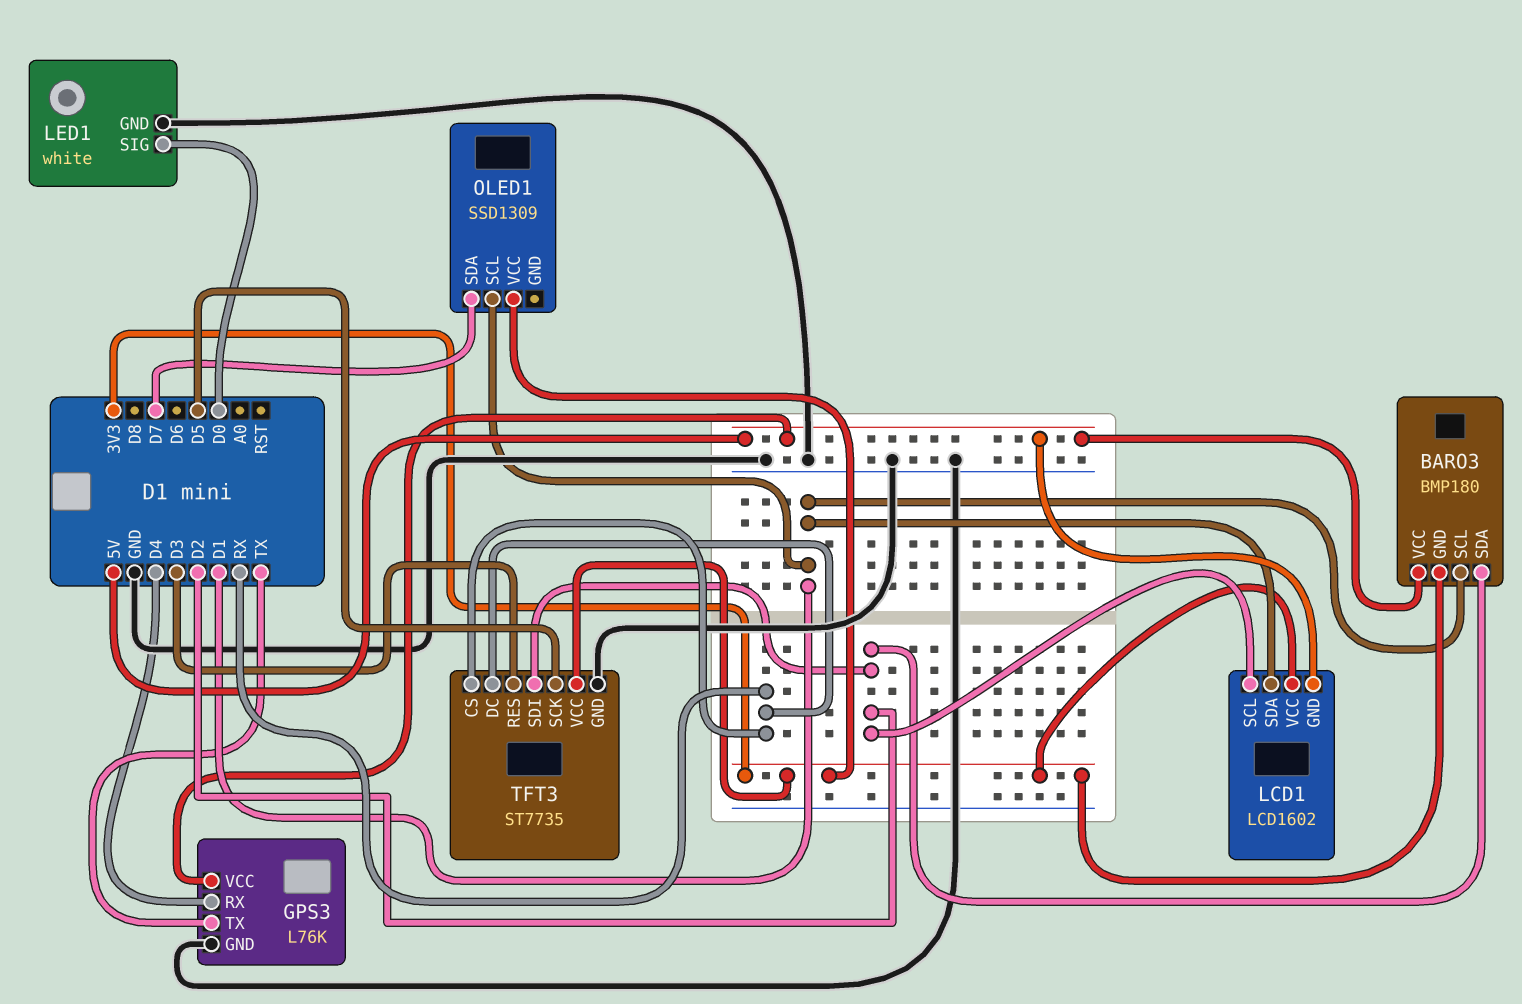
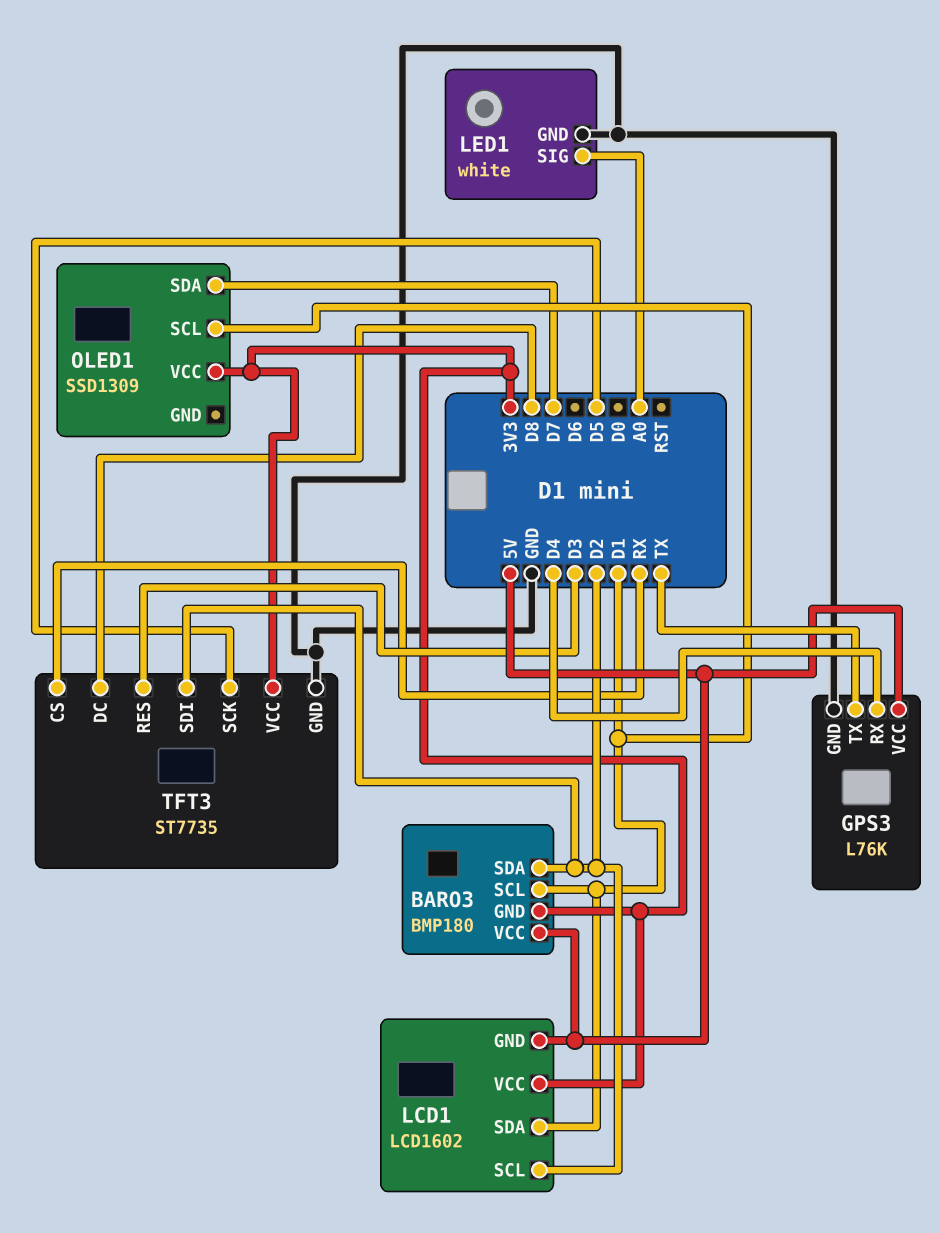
LED1 pin SIG: D0 -> A0
TFT3 pin DC: RX -> D8

